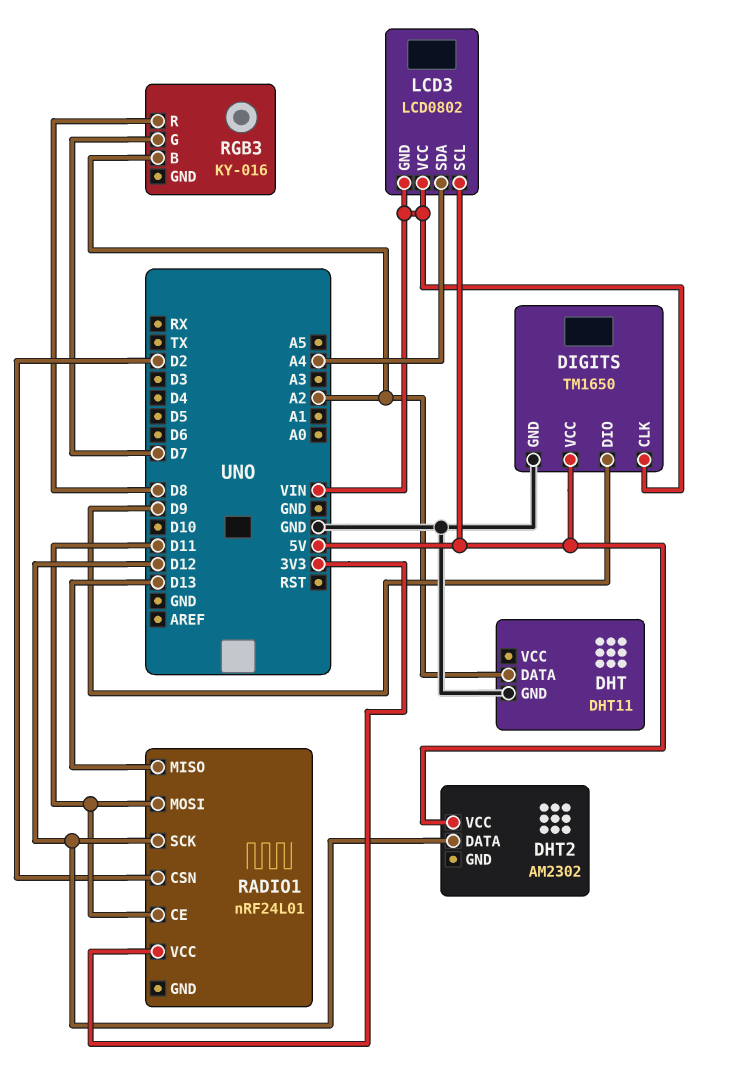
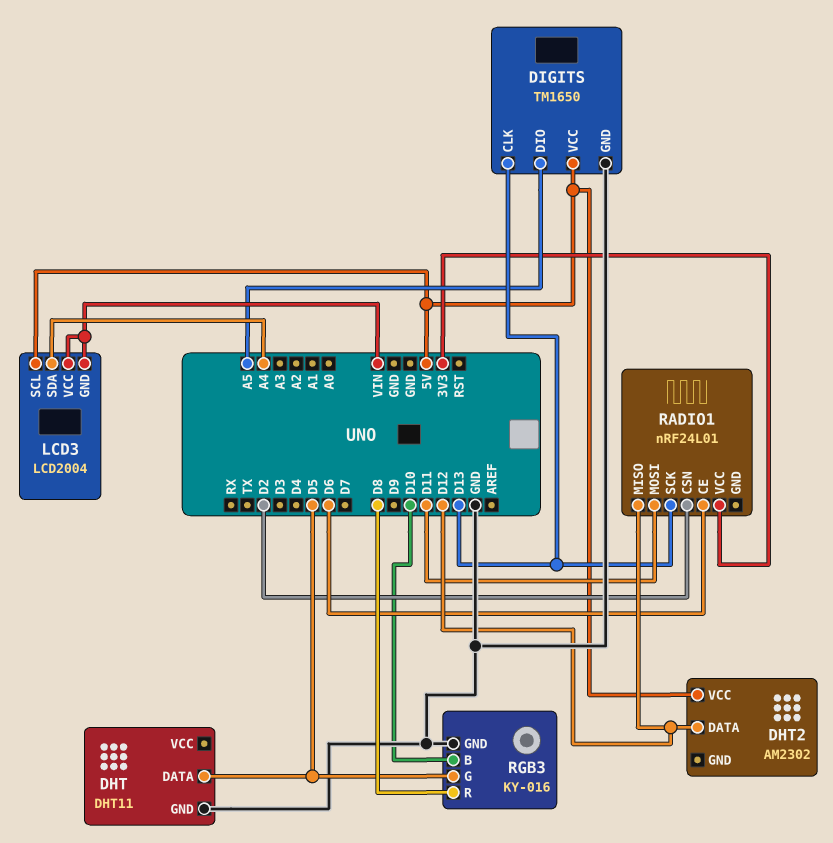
DHT pin DATA: A2 -> D5
DIGITS pin CLK: VIN -> D13
DIGITS pin DIO: D9 -> A5
LCD3: LCD0802 -> LCD2004
RADIO1 pin CE: D11 -> D6
RADIO1 pin MISO: D13 -> D12
RADIO1 pin SCK: D12 -> D13
RGB3 pin B: A2 -> D10
RGB3 pin G: D7 -> D5
RGB3 pin GND: none -> GND

